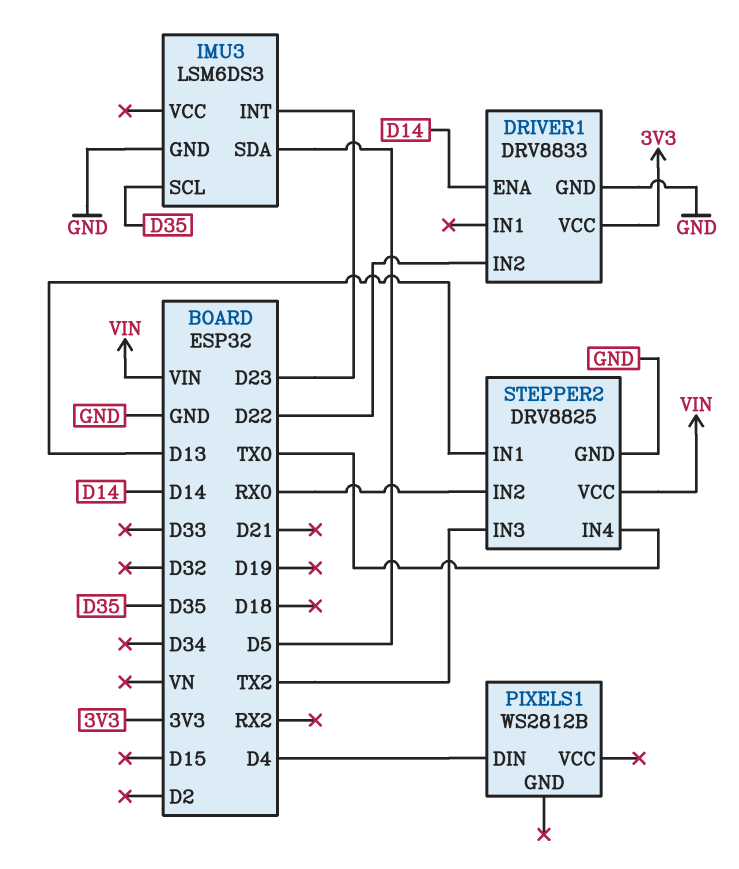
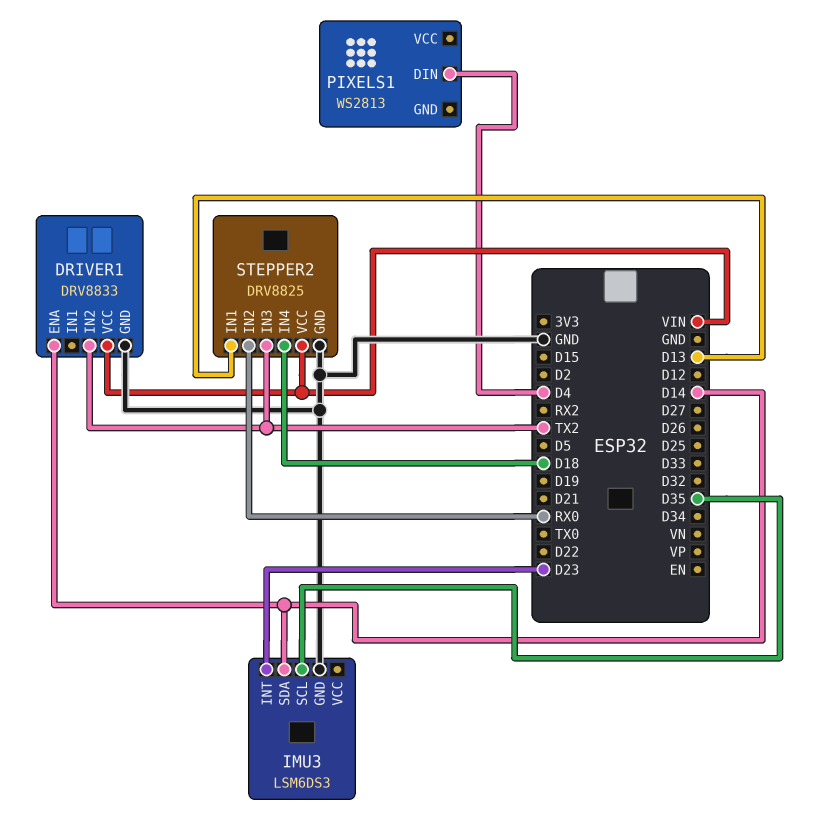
DRIVER1 pin IN2: D22 -> TX2
DRIVER1 pin VCC: 3V3 -> VIN
IMU3 pin SDA: D5 -> D14
PIXELS1: WS2812B -> WS2813
STEPPER2 pin IN4: TX0 -> D18

